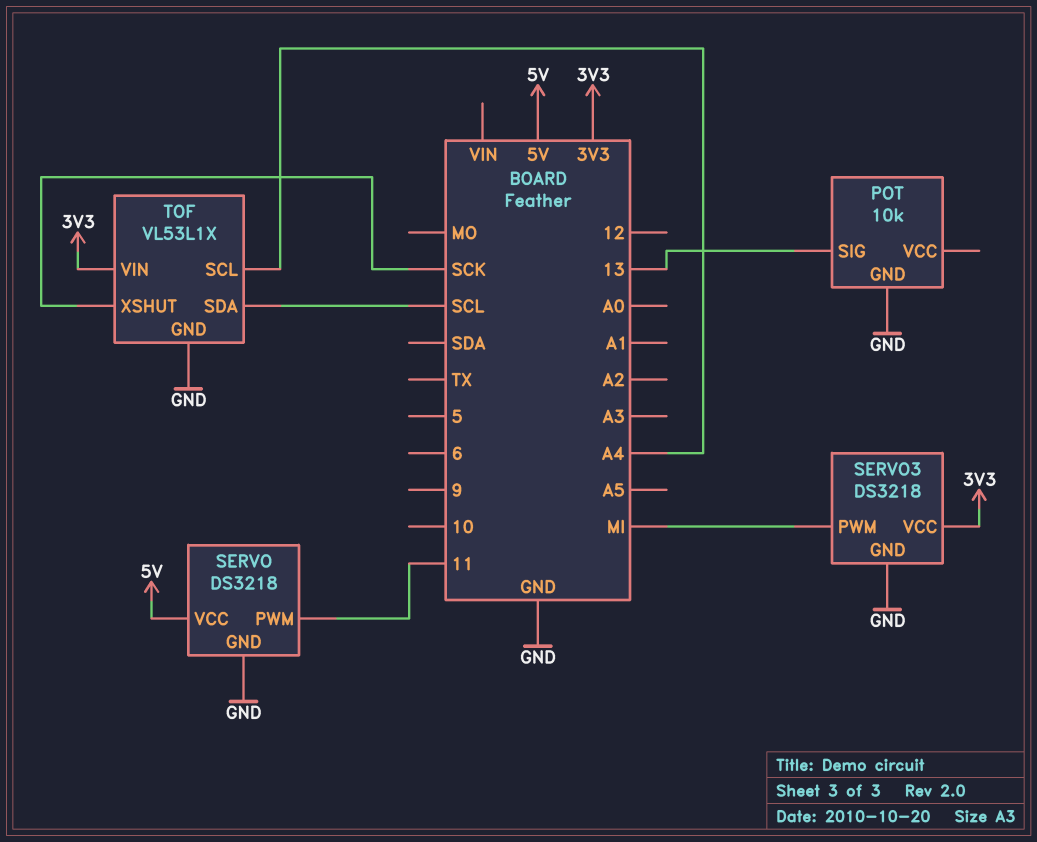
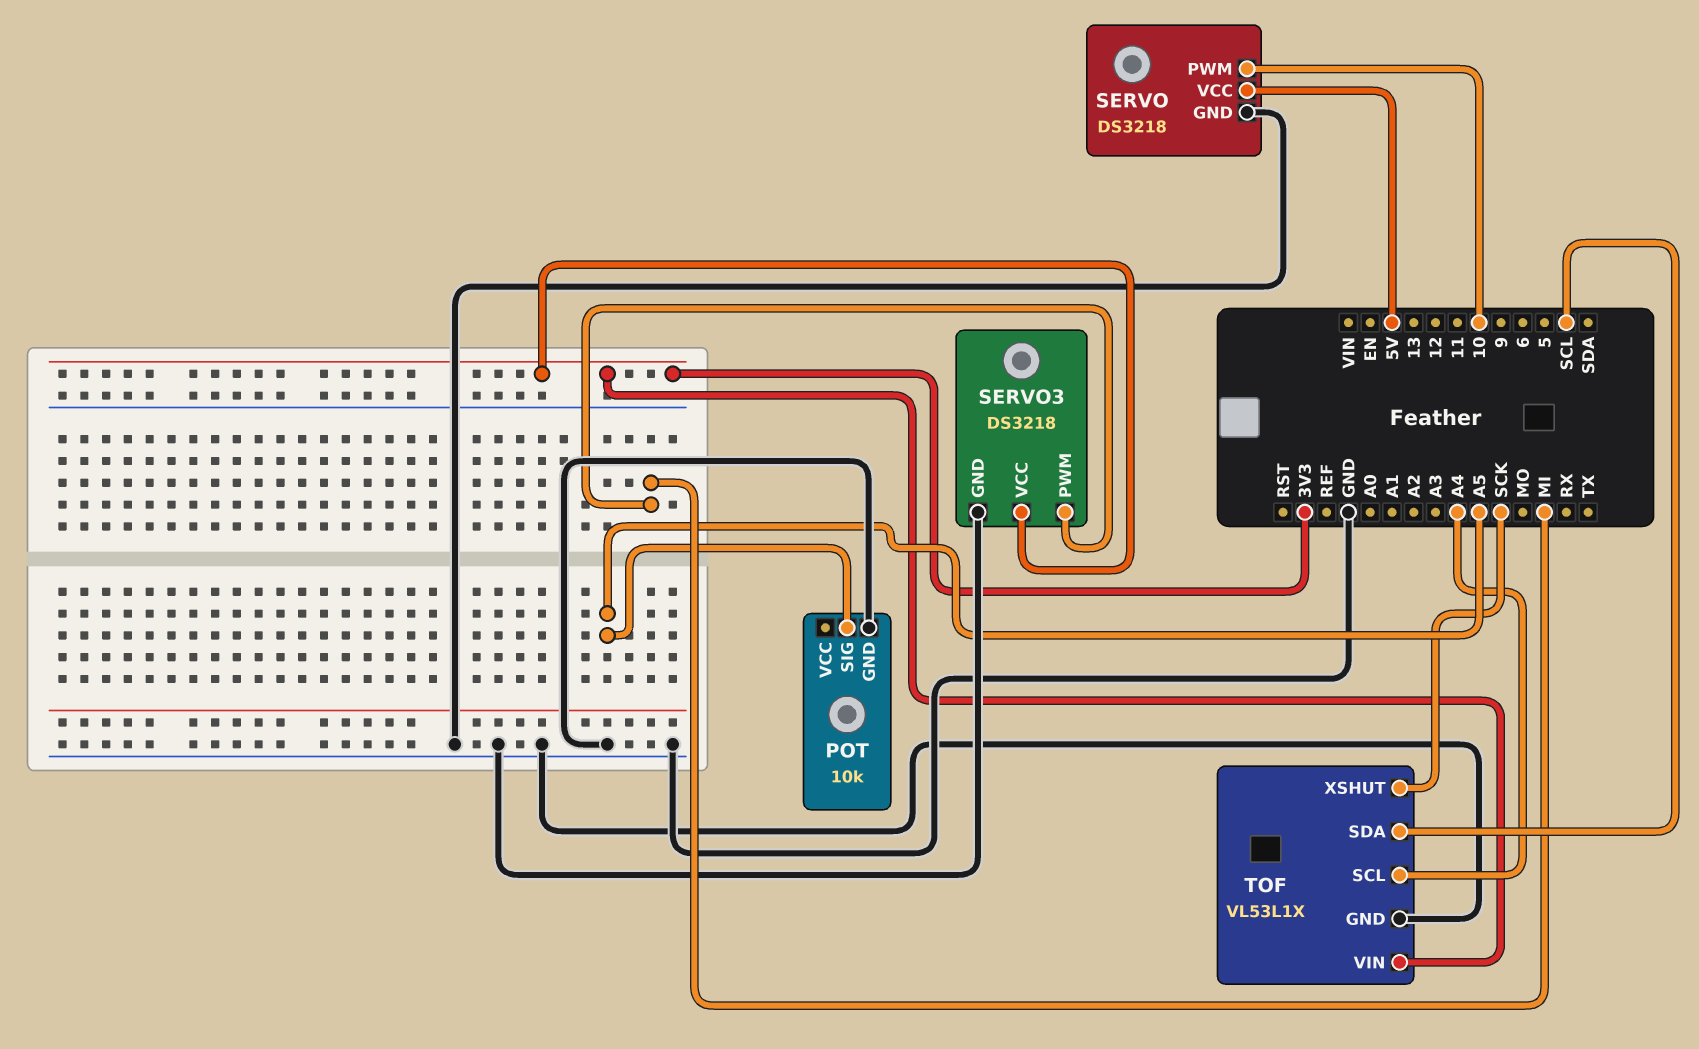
POT pin SIG: 13 -> A5
SERVO pin PWM: 11 -> 10

